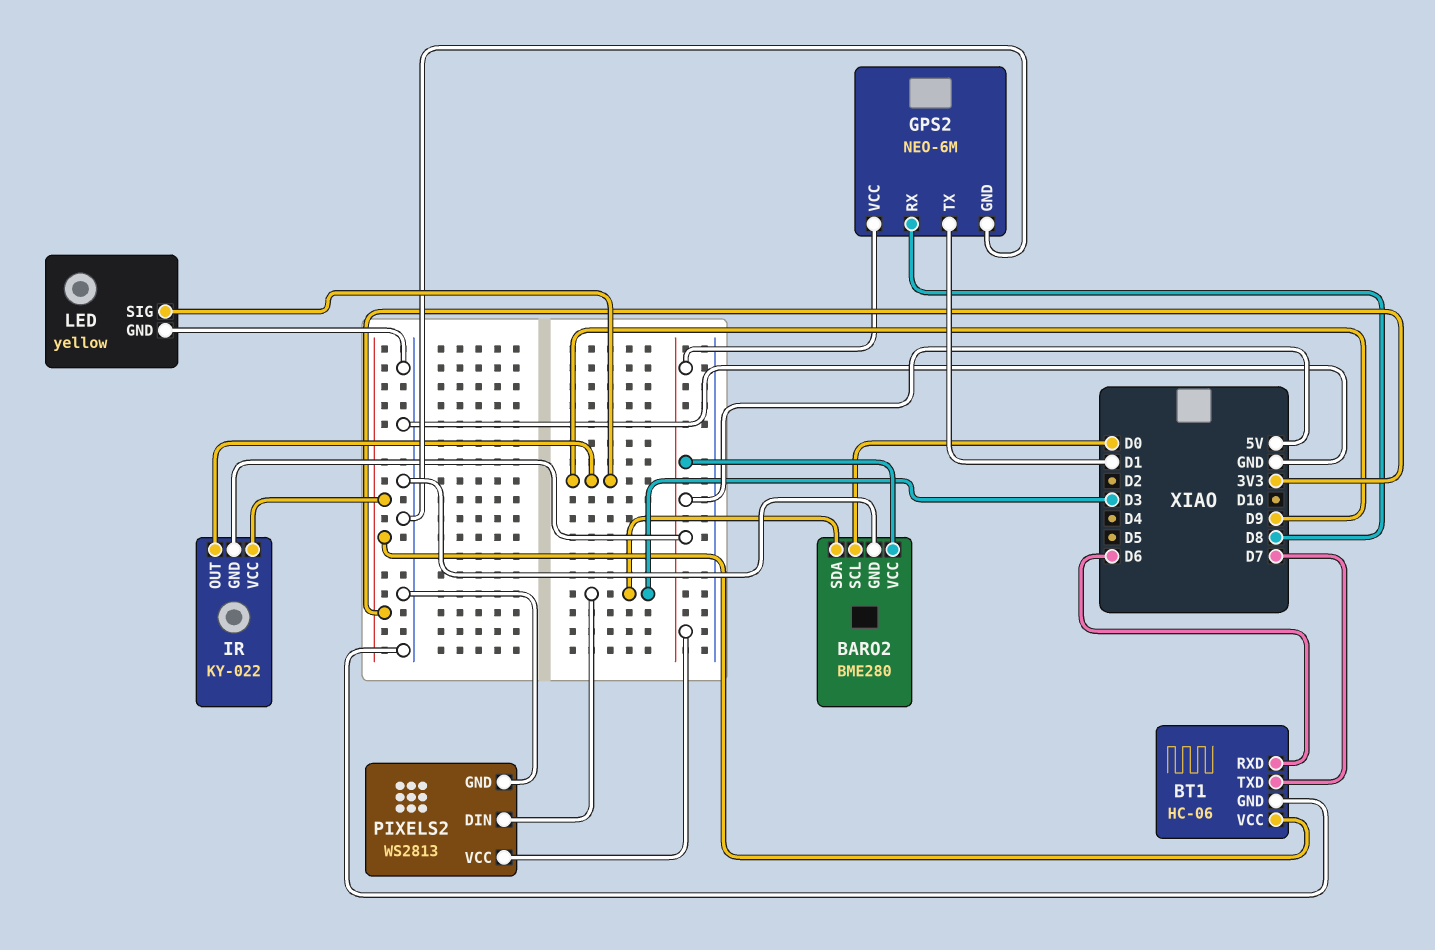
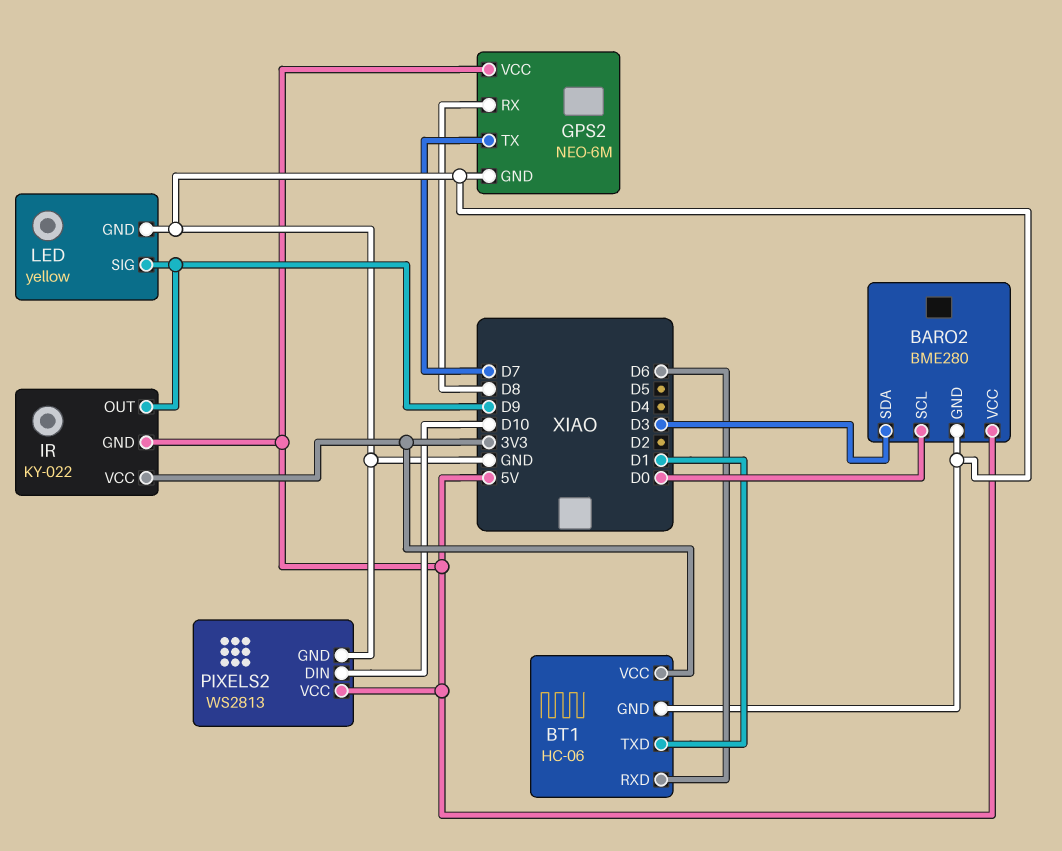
BT1 pin TXD: D7 -> D1
GPS2 pin TX: D1 -> D7
PIXELS2 pin DIN: D3 -> D10

